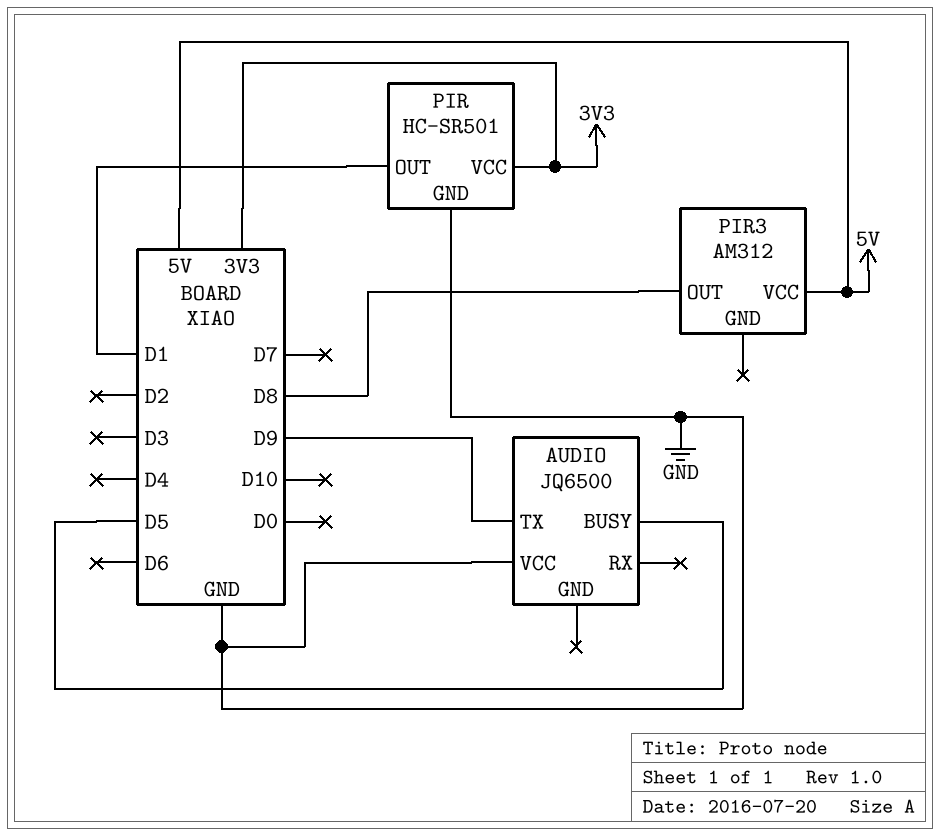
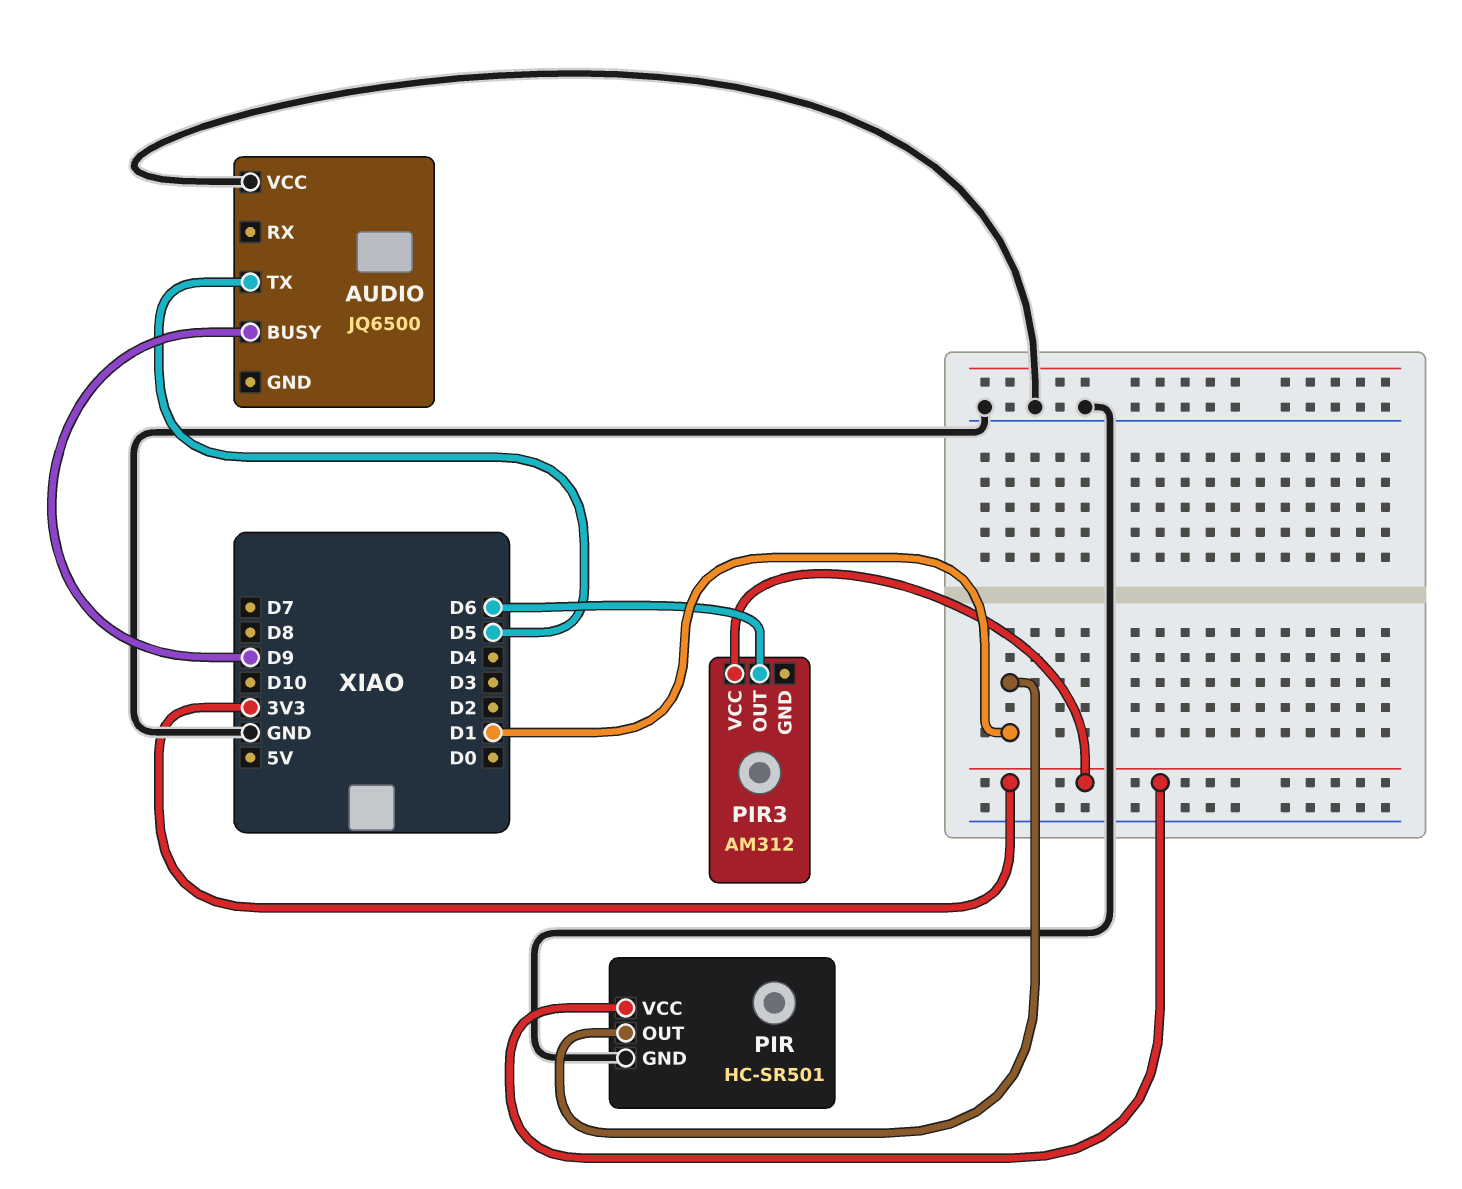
AUDIO pin BUSY: D5 -> D9
AUDIO pin TX: D9 -> D5
PIR3 pin OUT: D8 -> D6
PIR3 pin VCC: 5V -> 3V3

